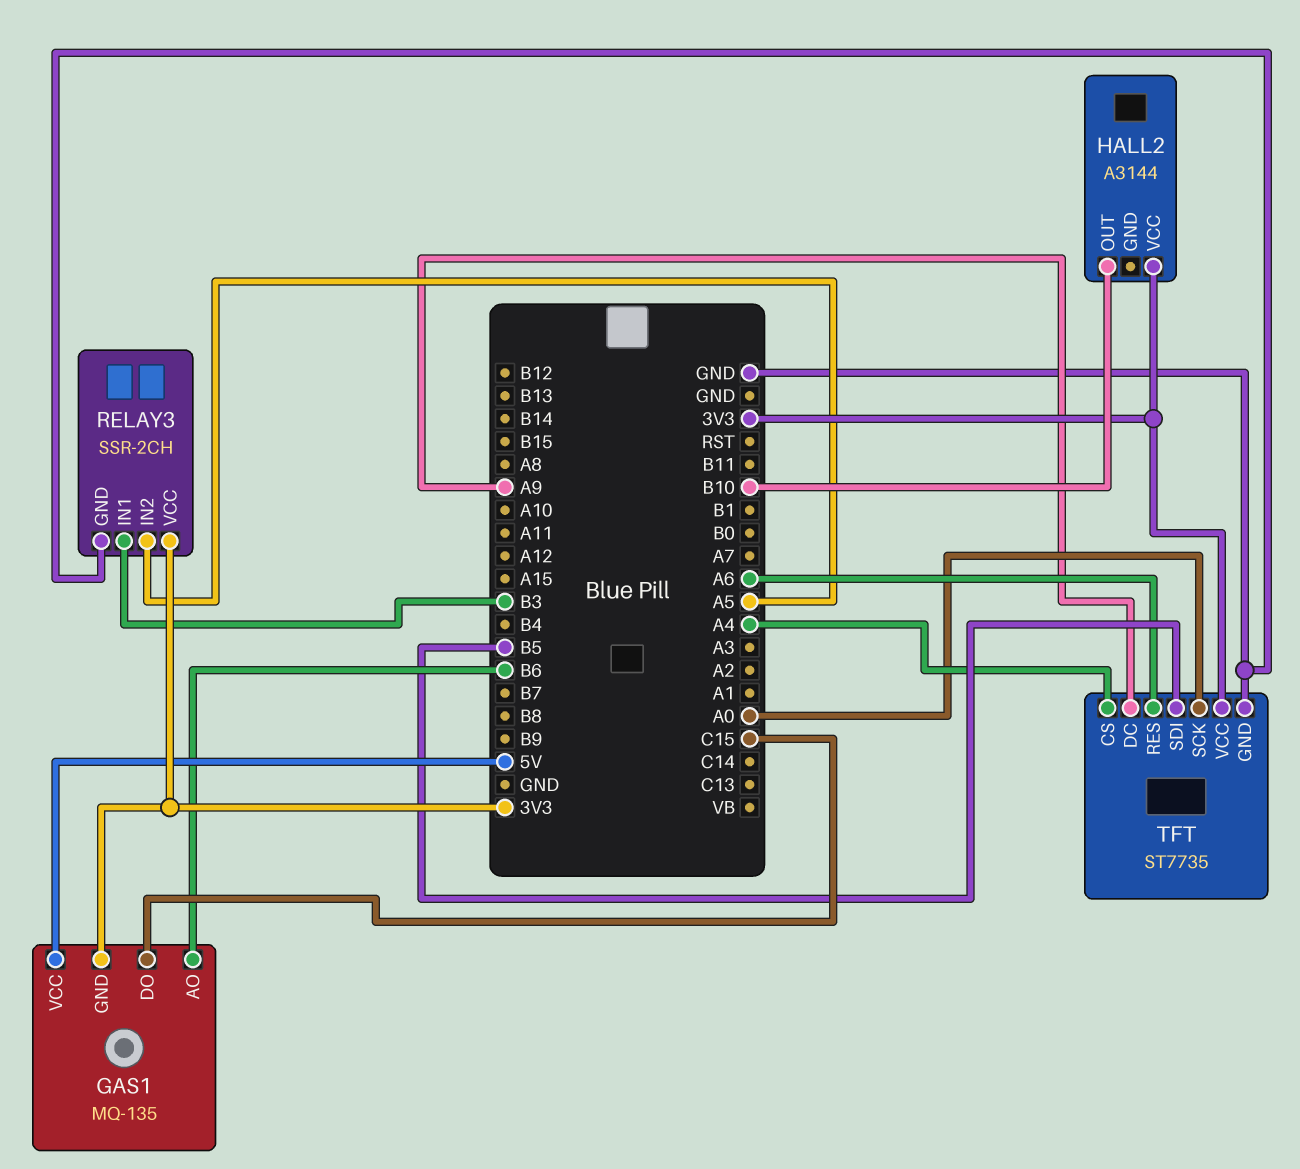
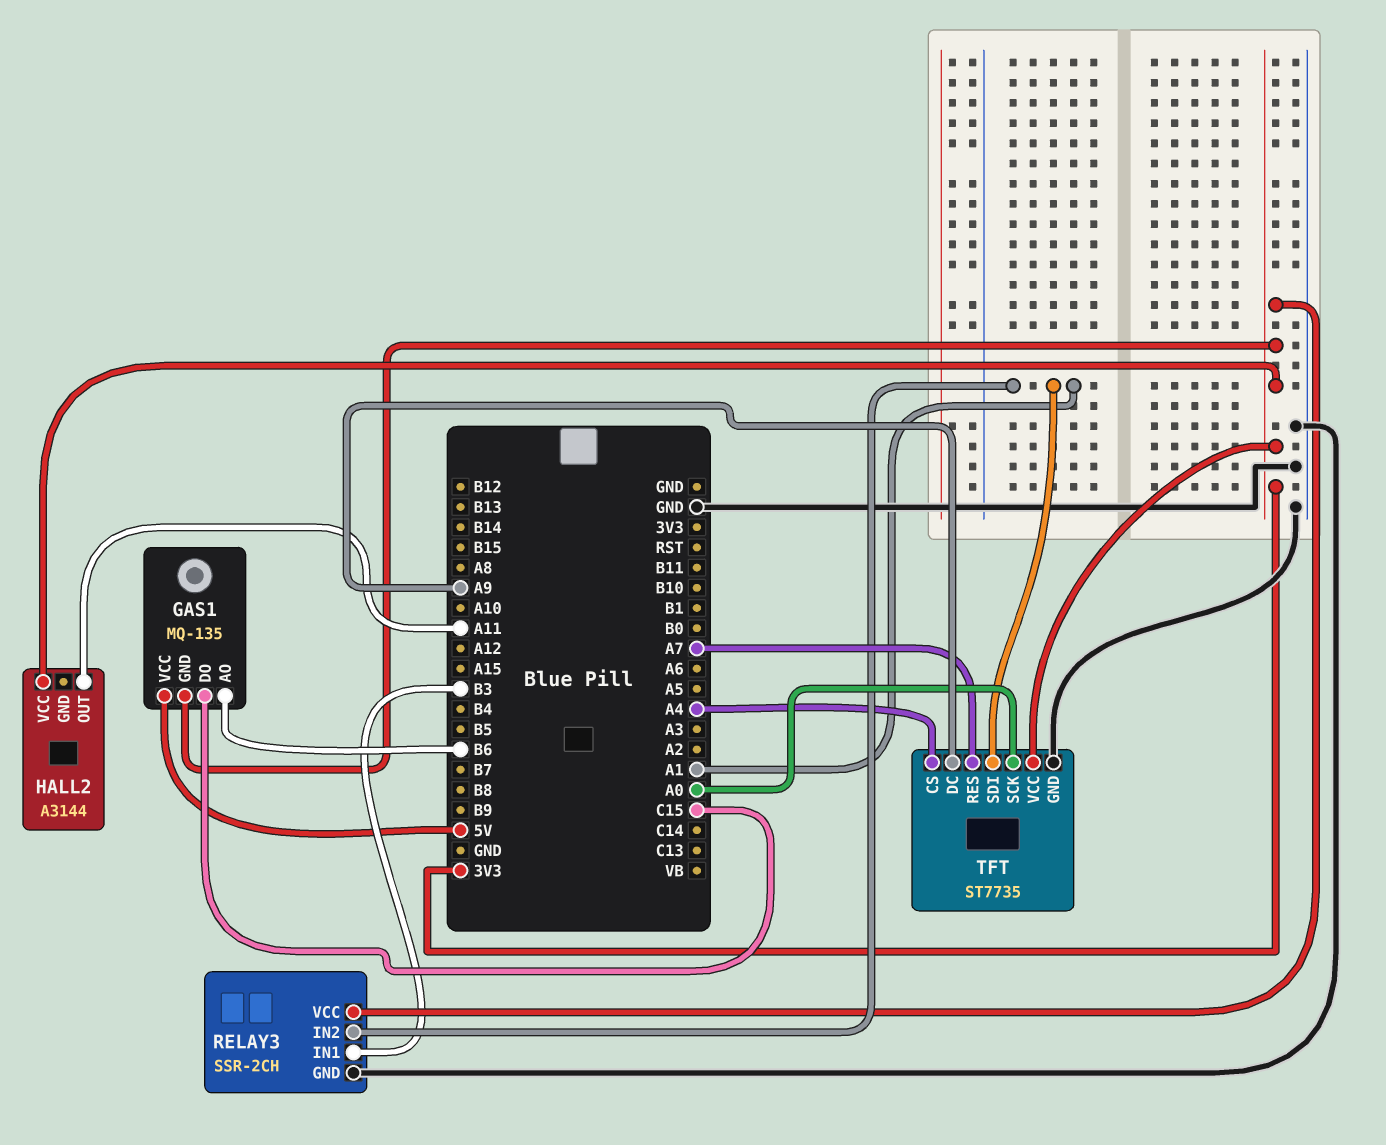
HALL2 pin OUT: B10 -> A11
RELAY3 pin IN2: A5 -> A1
TFT pin RES: A6 -> A7
TFT pin SDI: B5 -> A1

